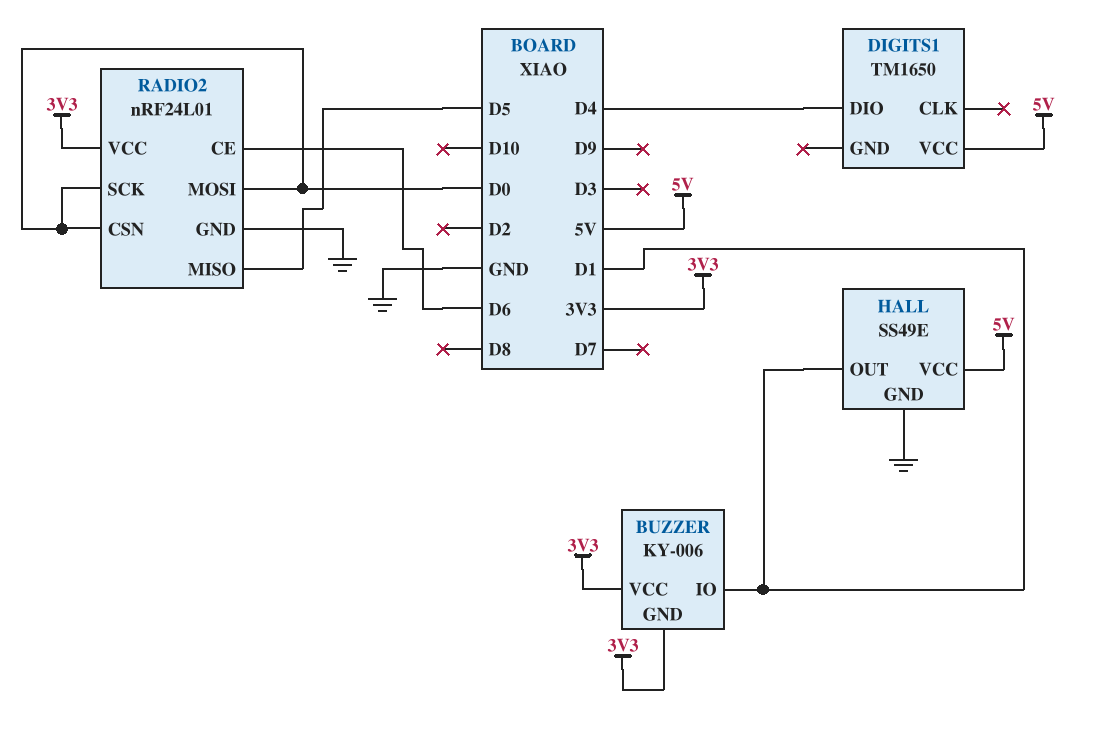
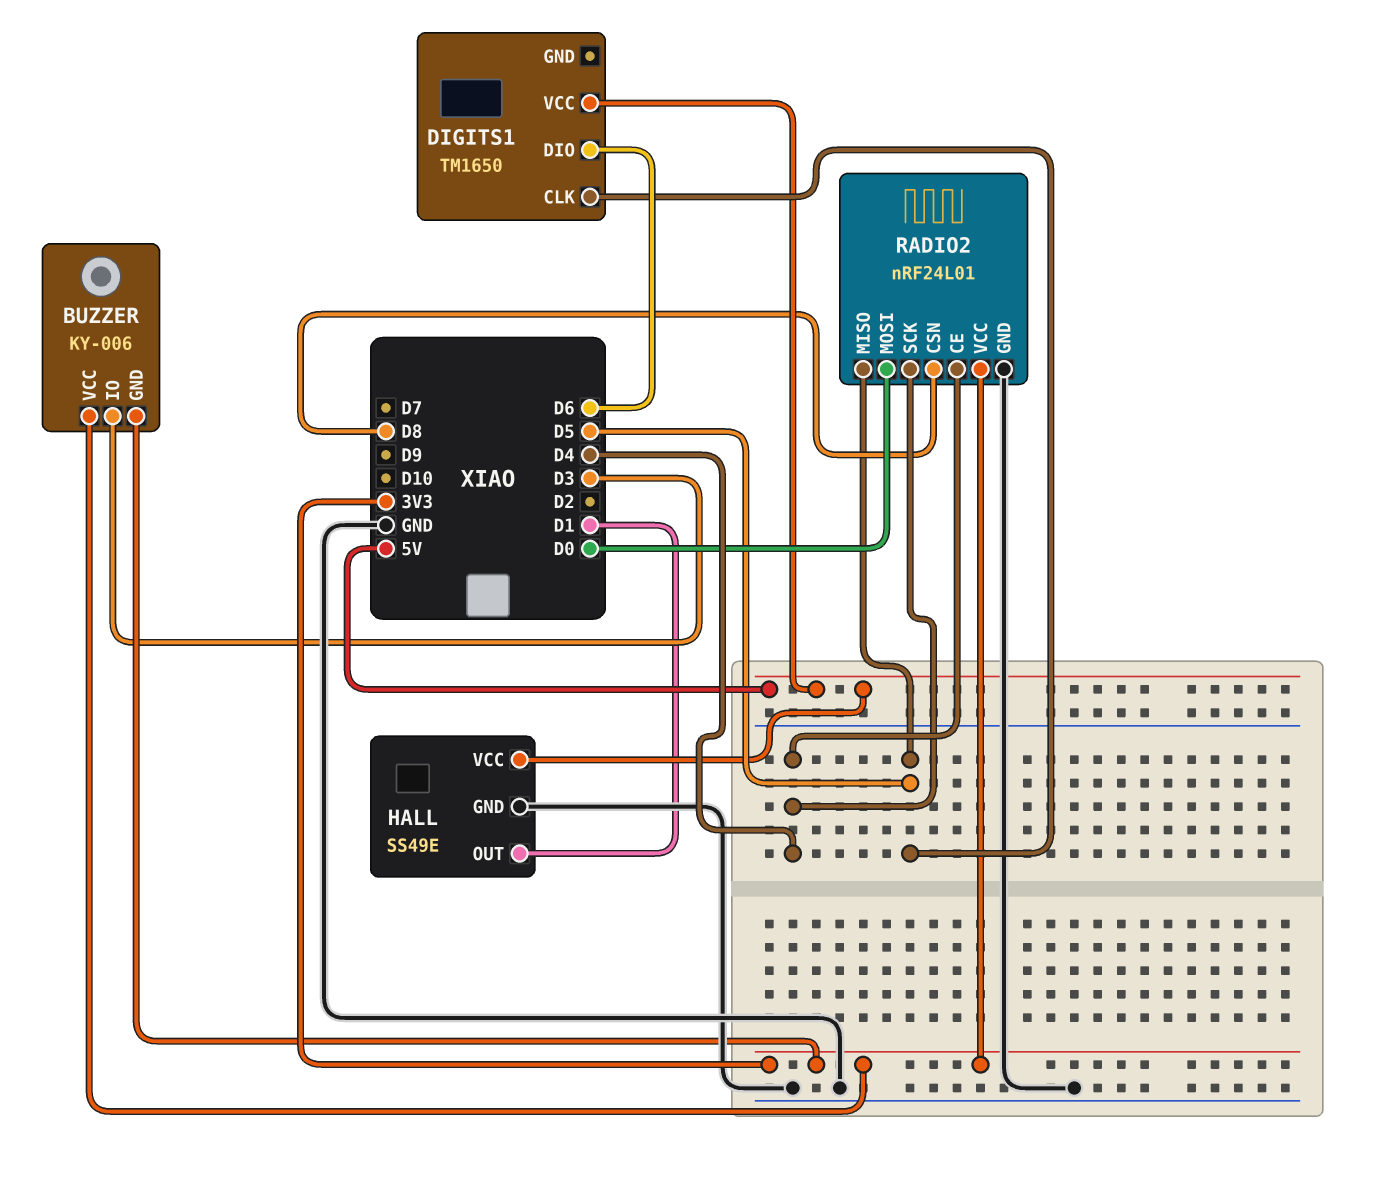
BUZZER pin IO: D1 -> D3
DIGITS1 pin CLK: none -> D5
DIGITS1 pin DIO: D4 -> D6
RADIO2 pin CE: D6 -> D4
RADIO2 pin CSN: D0 -> D8
RADIO2 pin SCK: D0 -> D4

